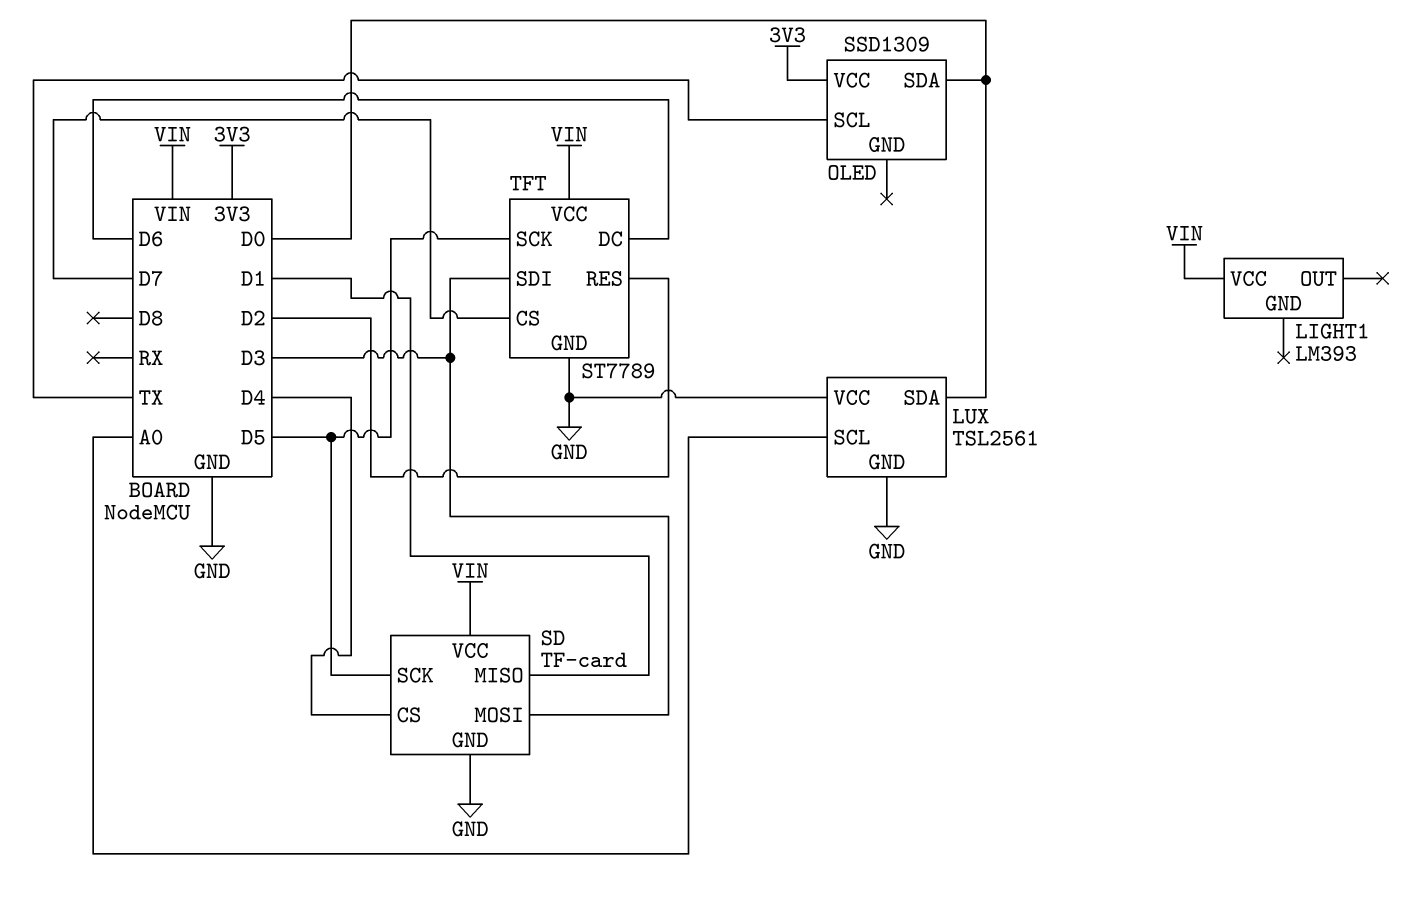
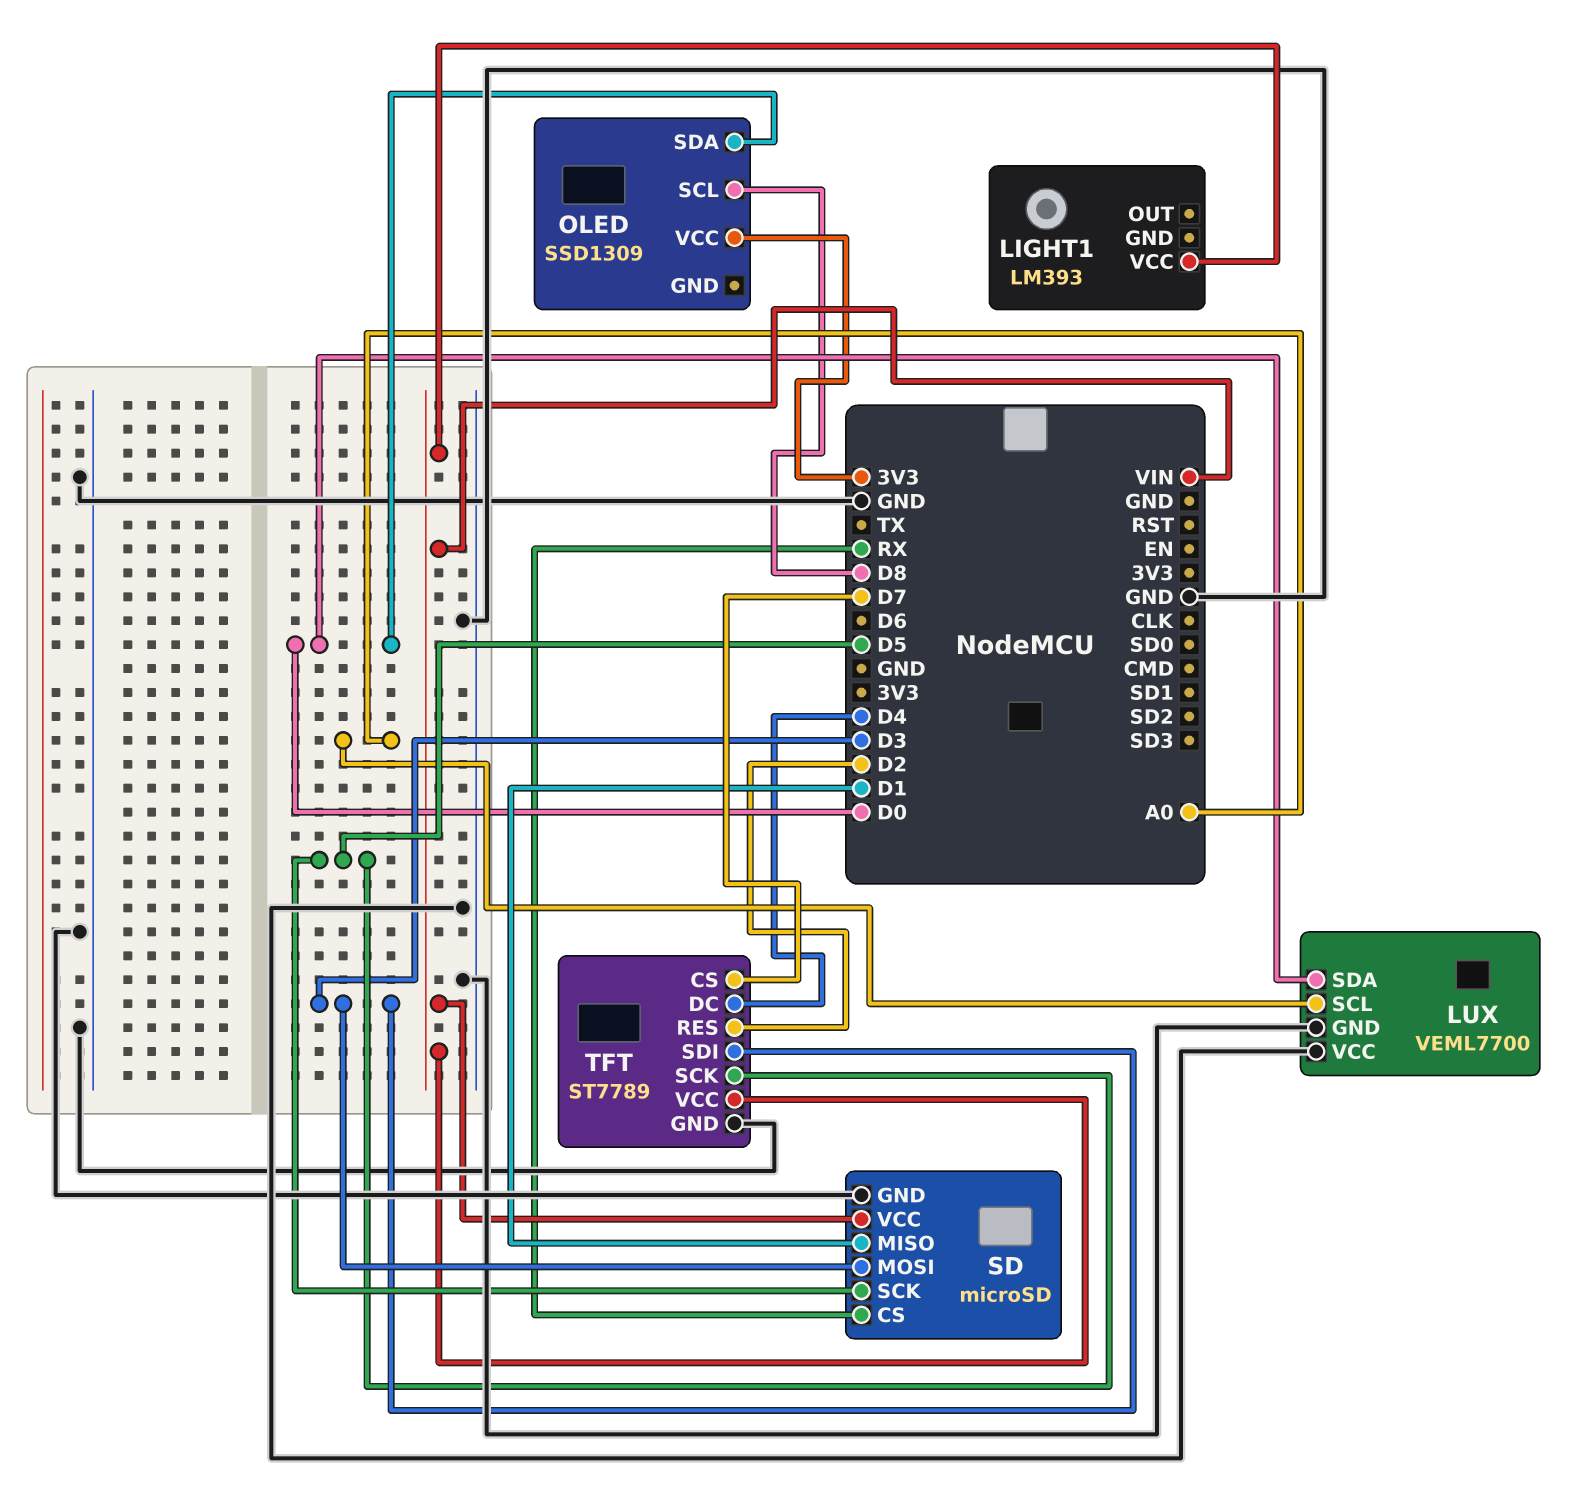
LUX: TSL2561 -> VEML7700
OLED pin SCL: TX -> D8
SD: TF-card -> microSD
SD pin CS: D4 -> RX
TFT pin DC: D6 -> D4

